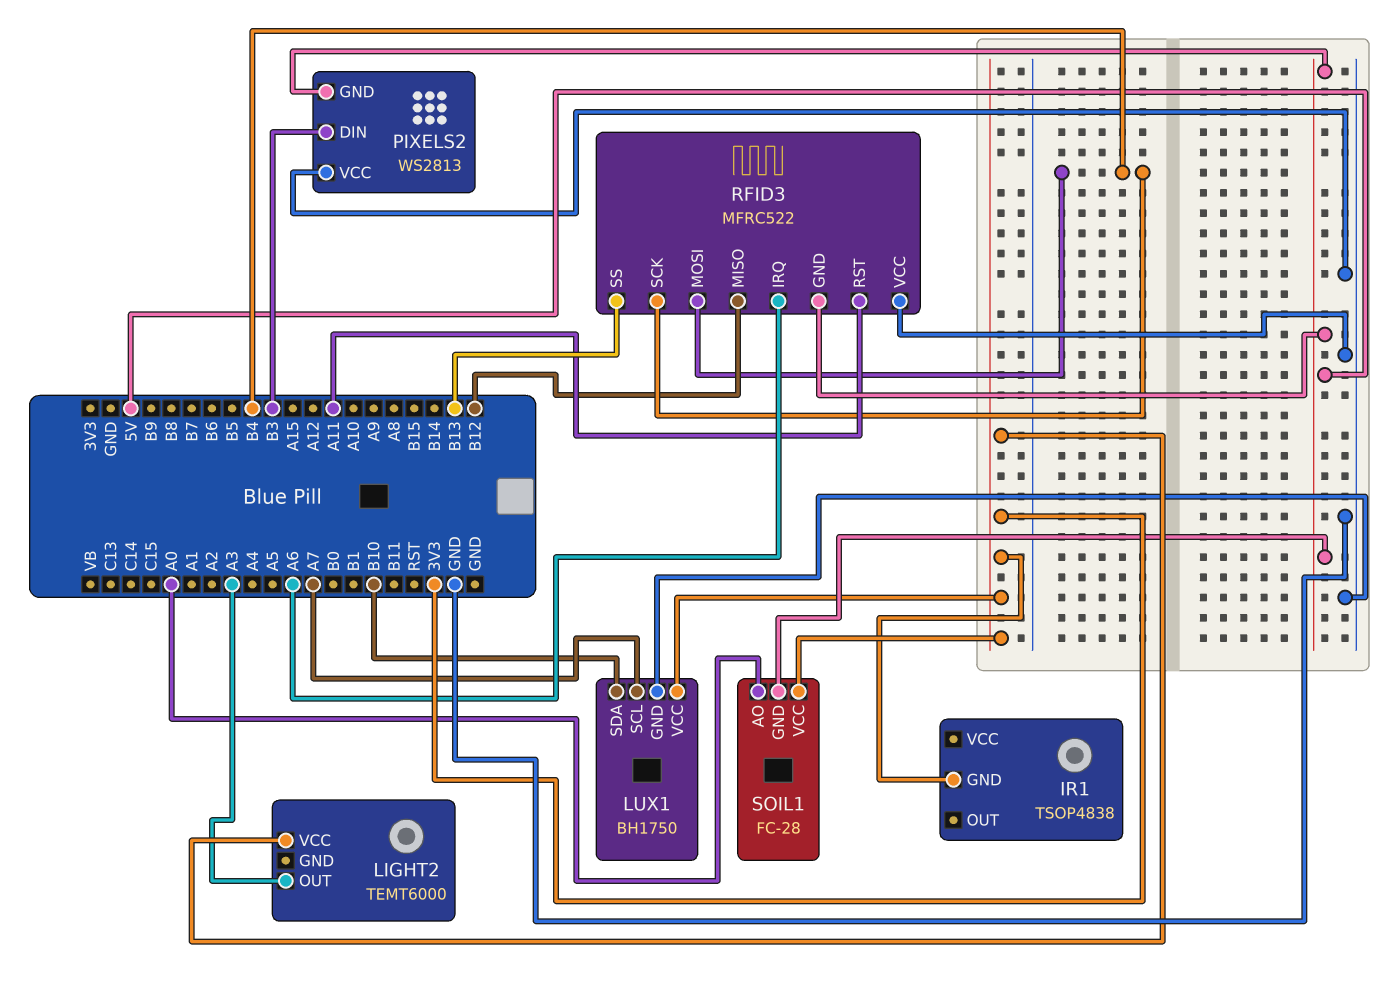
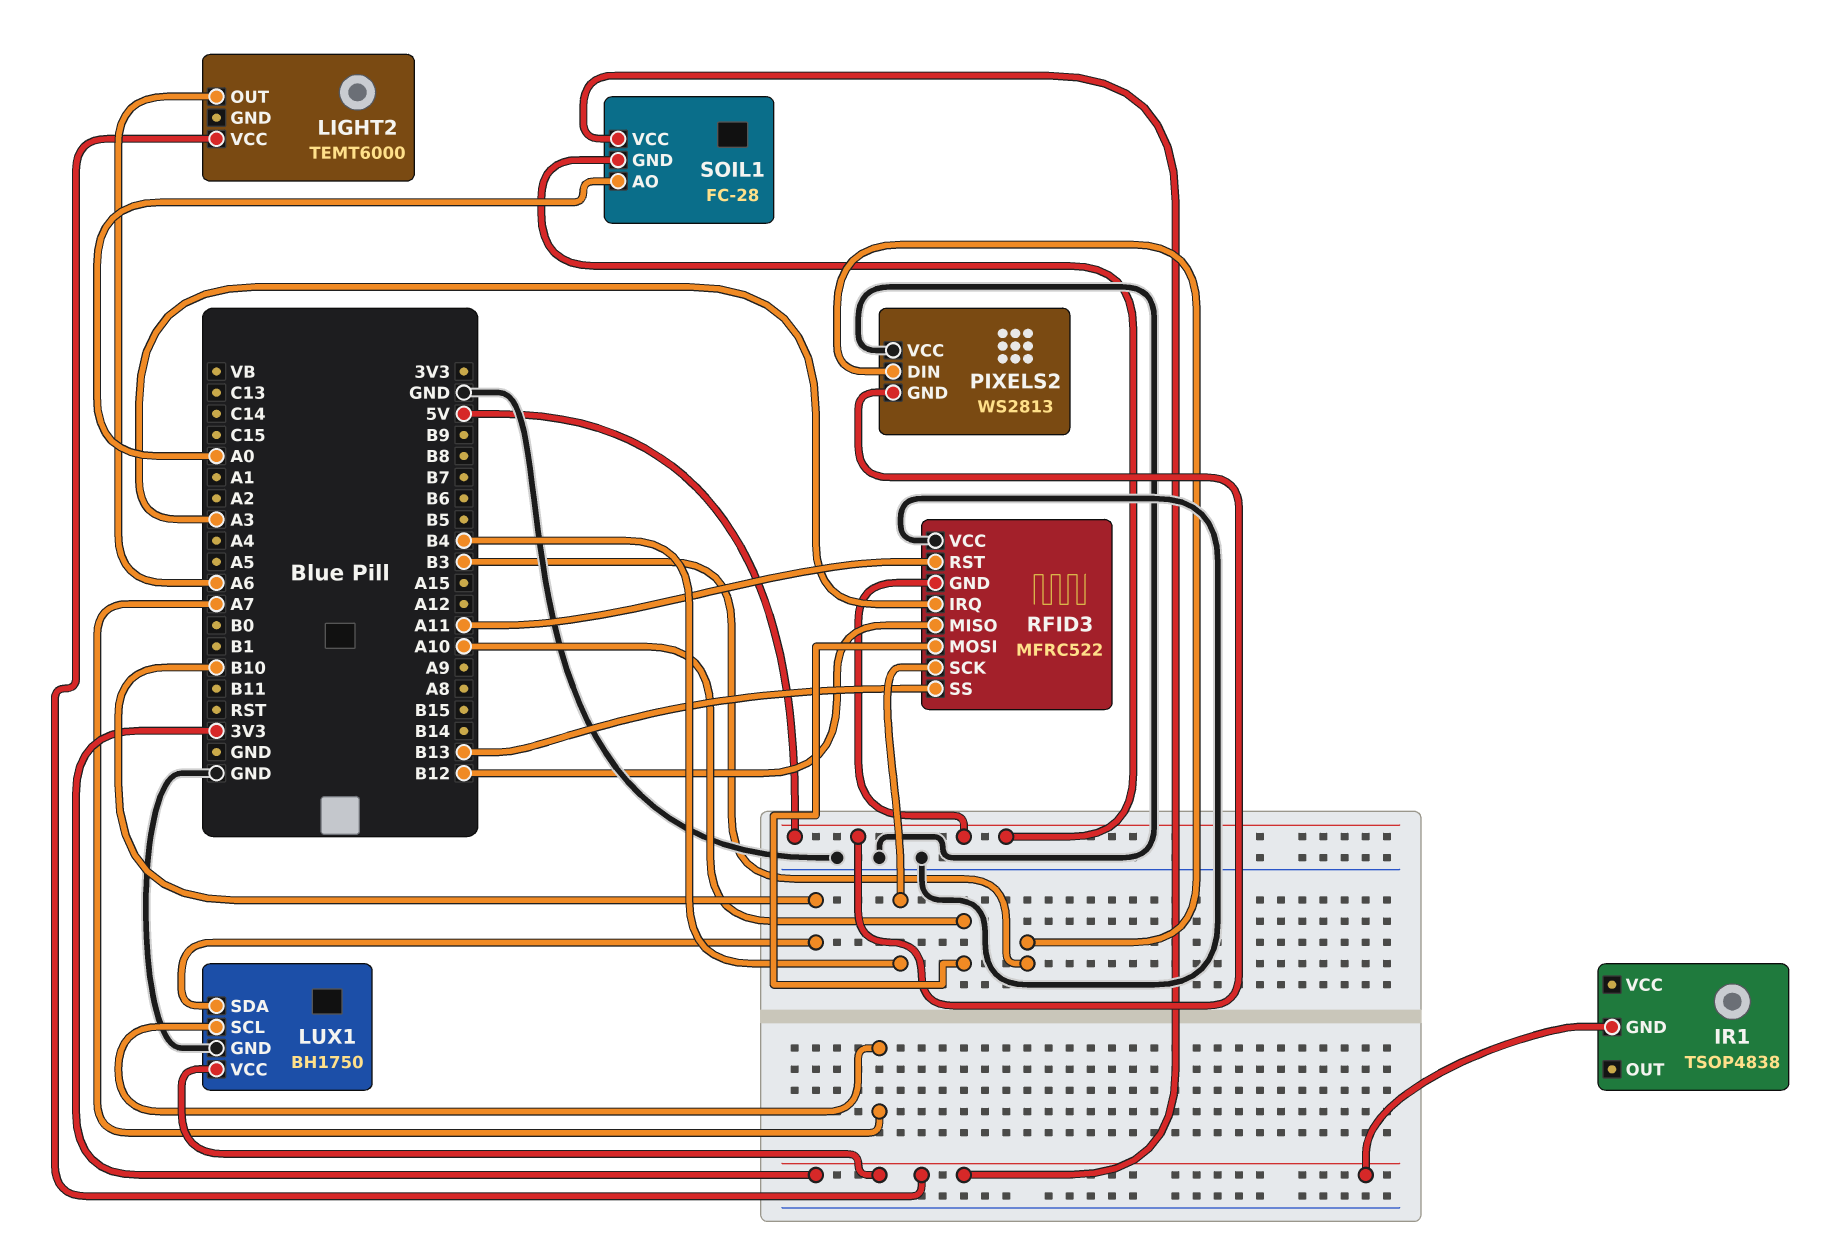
LIGHT2 pin OUT: A3 -> A6
RFID3 pin IRQ: A6 -> A3
RFID3 pin MOSI: B4 -> A10

